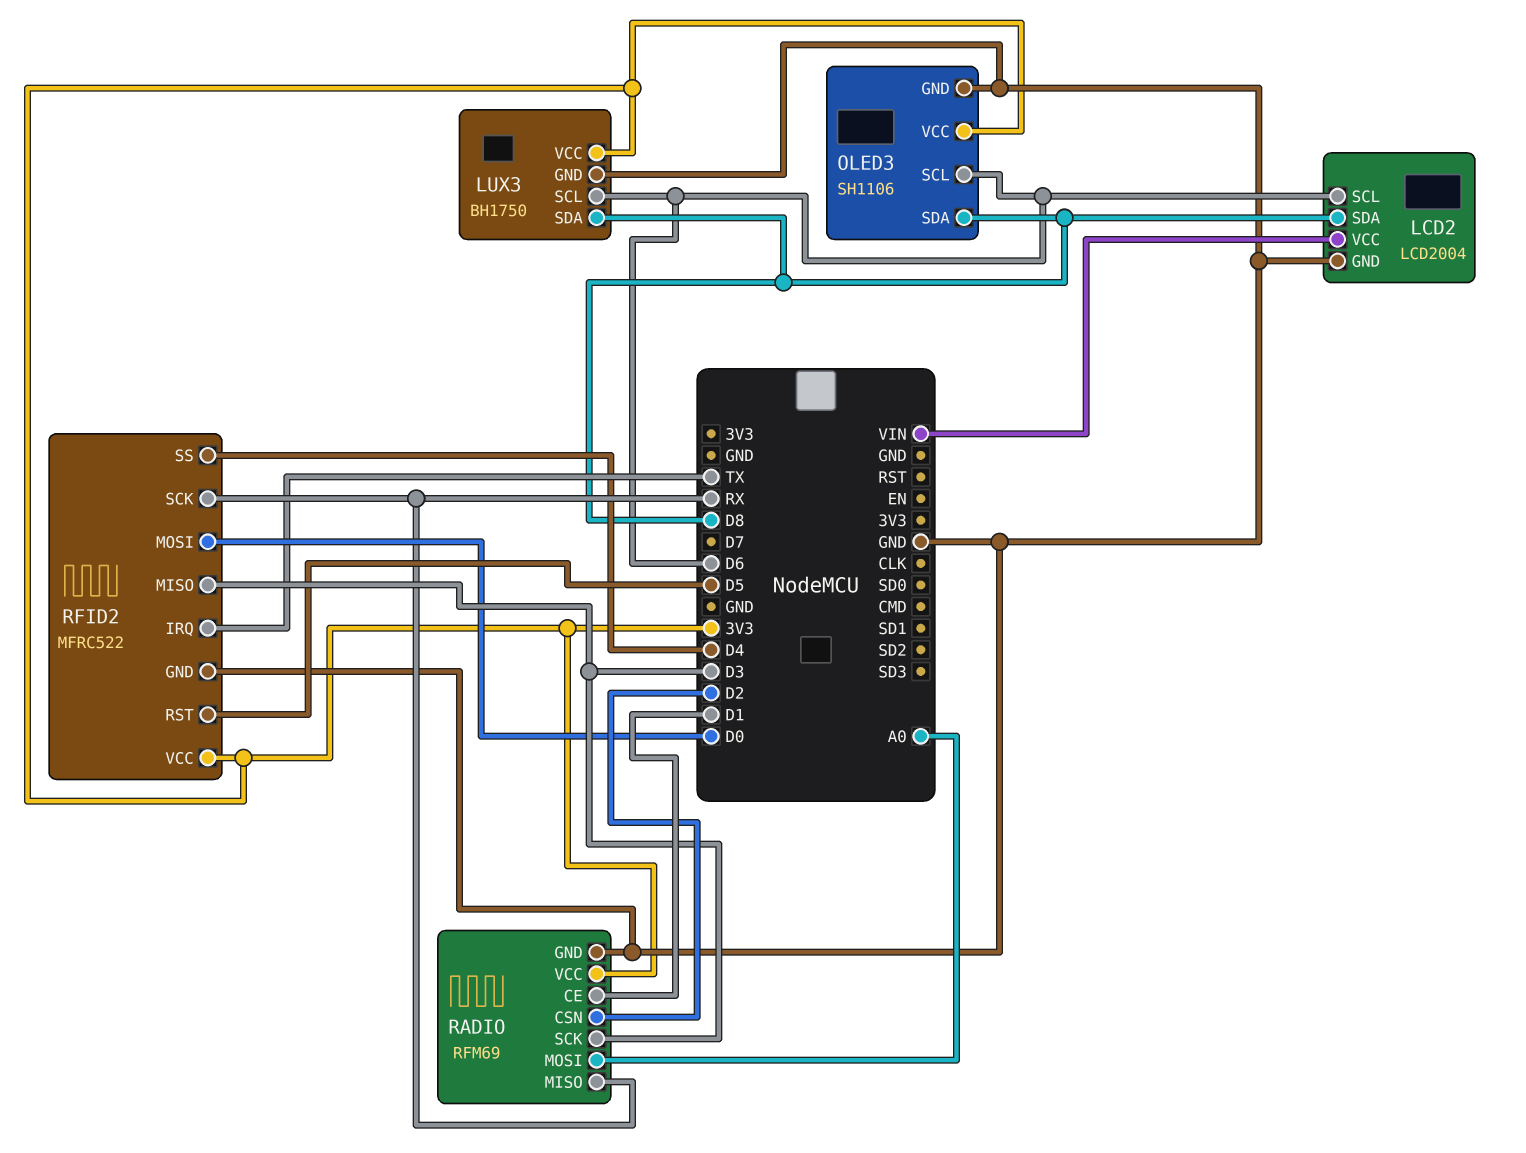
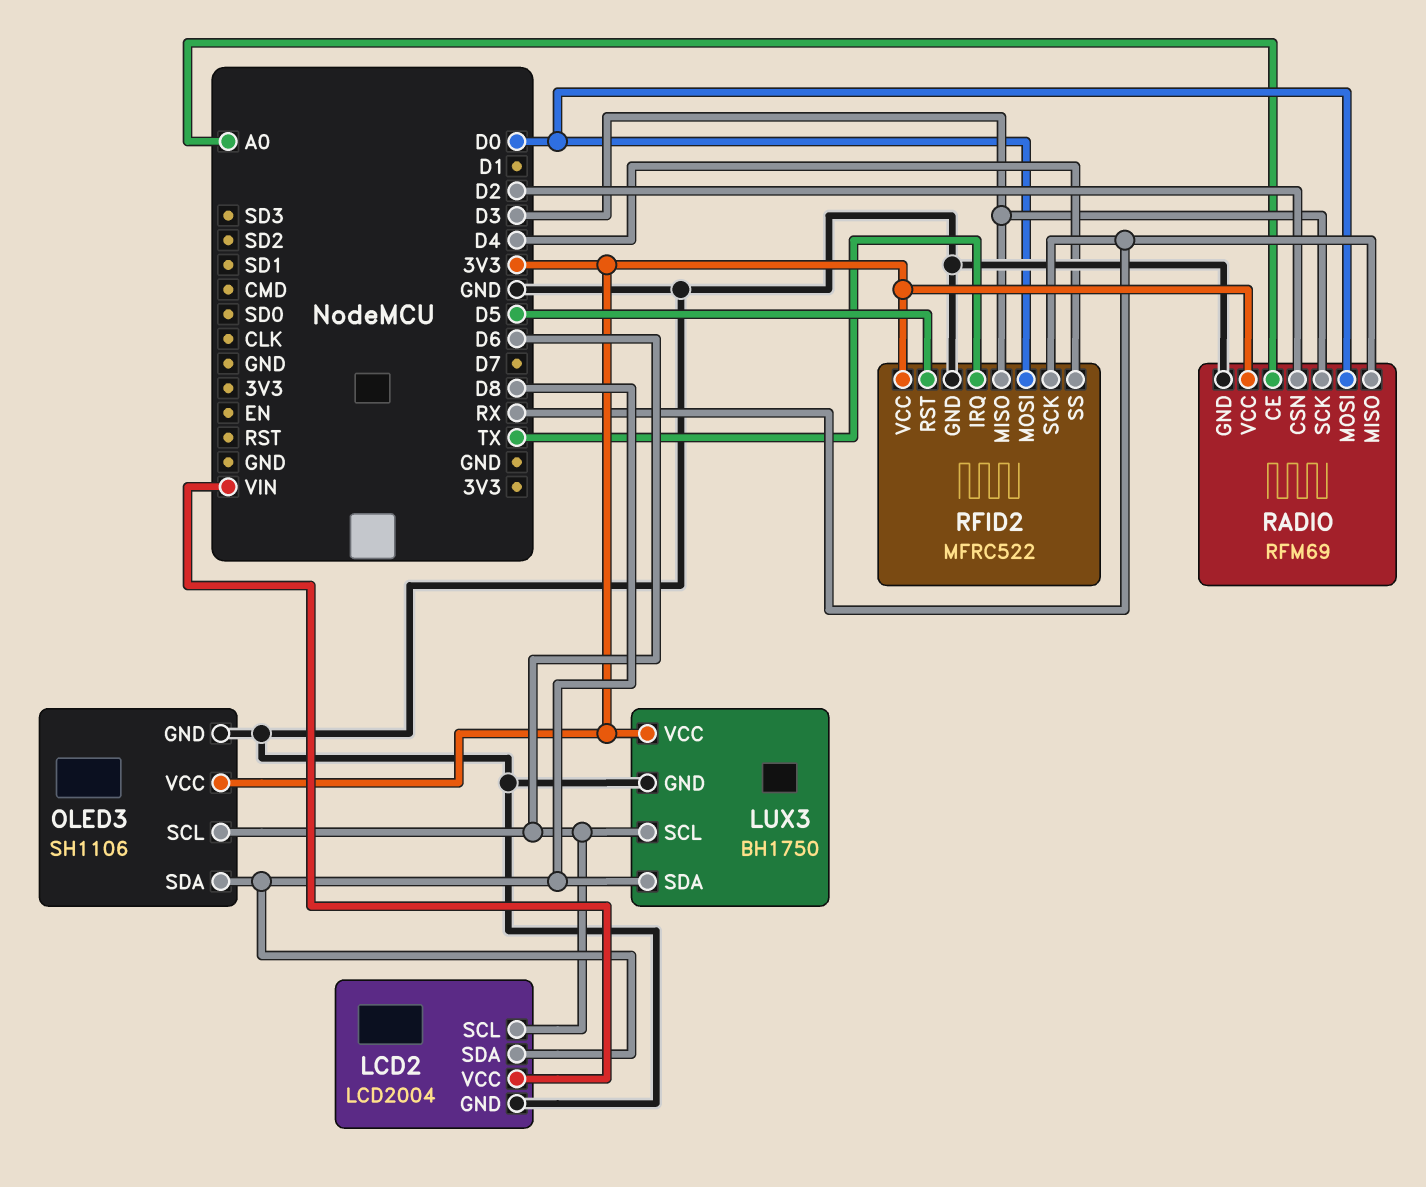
RADIO pin CE: D1 -> A0
RADIO pin MOSI: A0 -> D0

